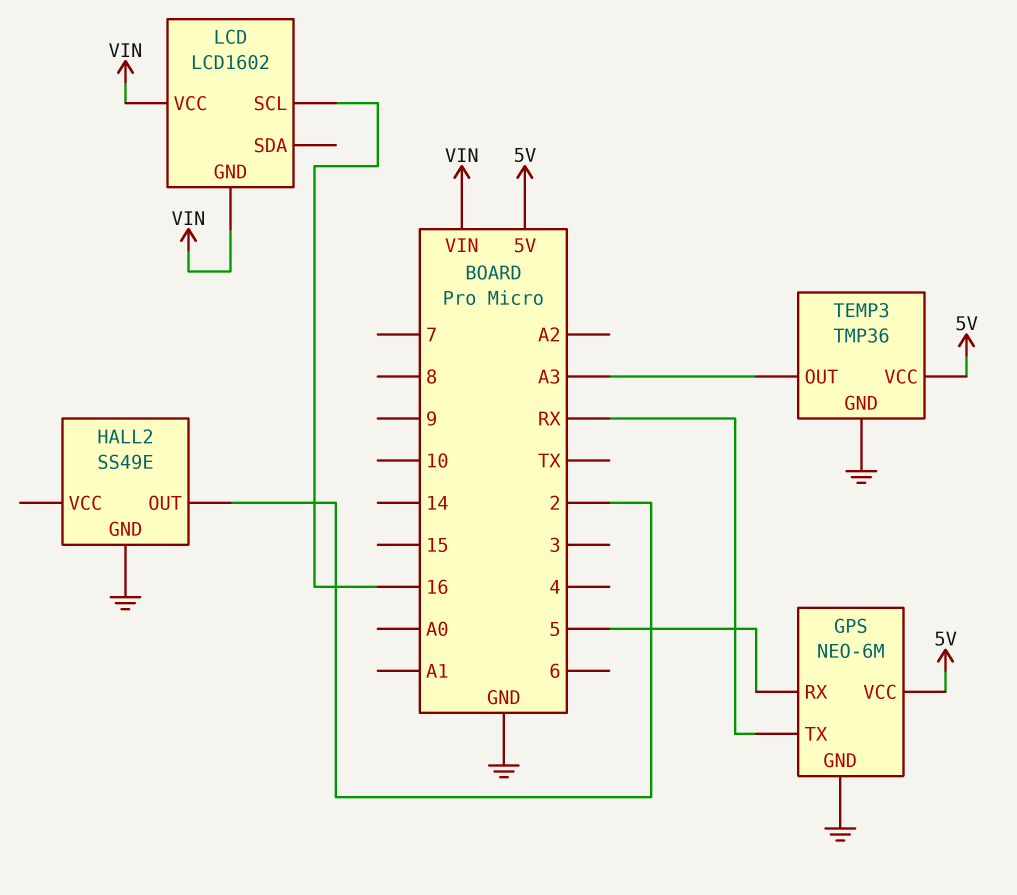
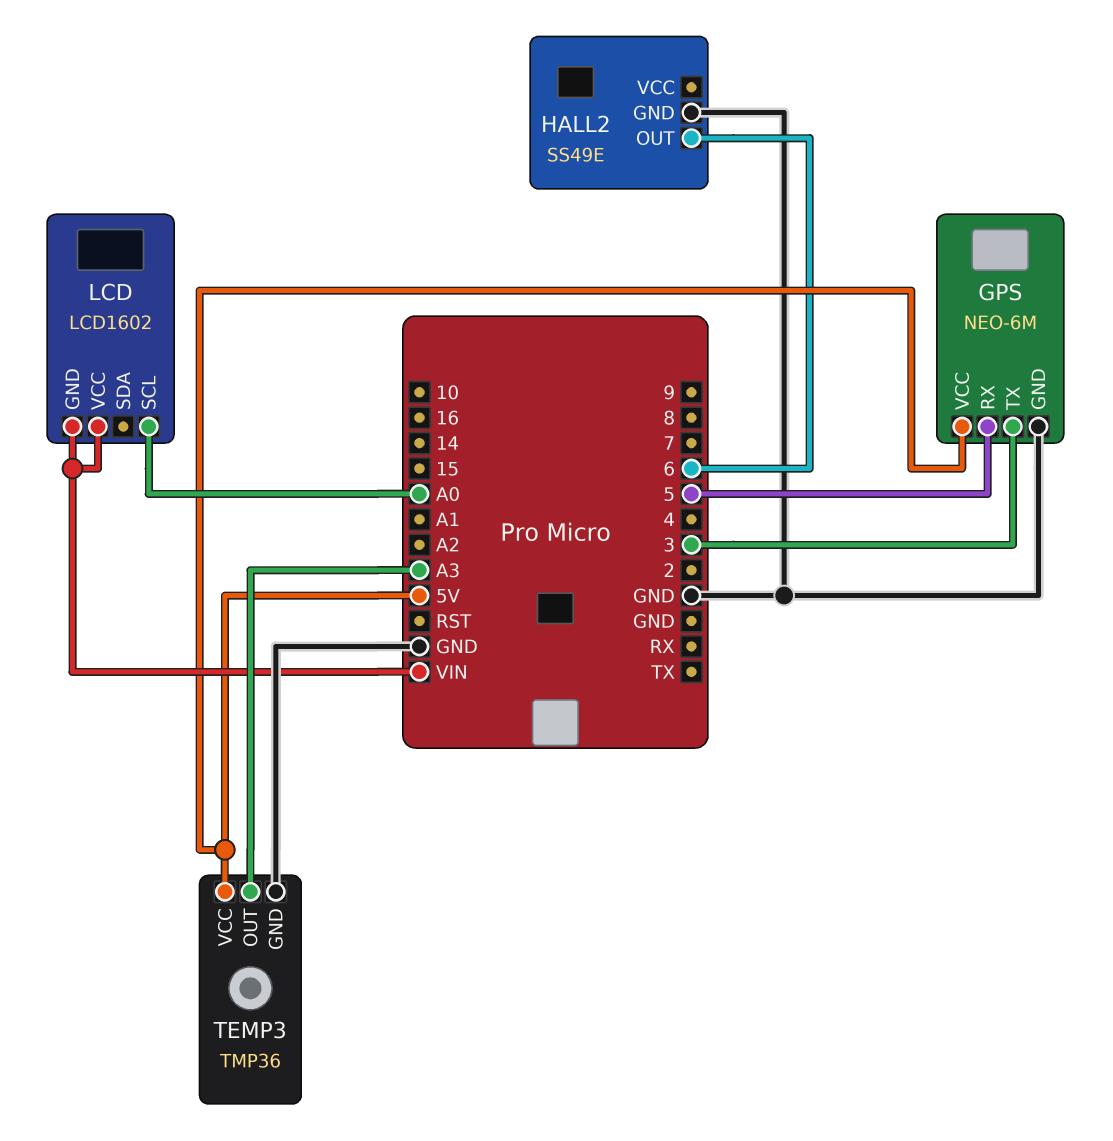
GPS pin TX: RX -> 3
HALL2 pin OUT: 2 -> 6
LCD pin SCL: 16 -> A0

